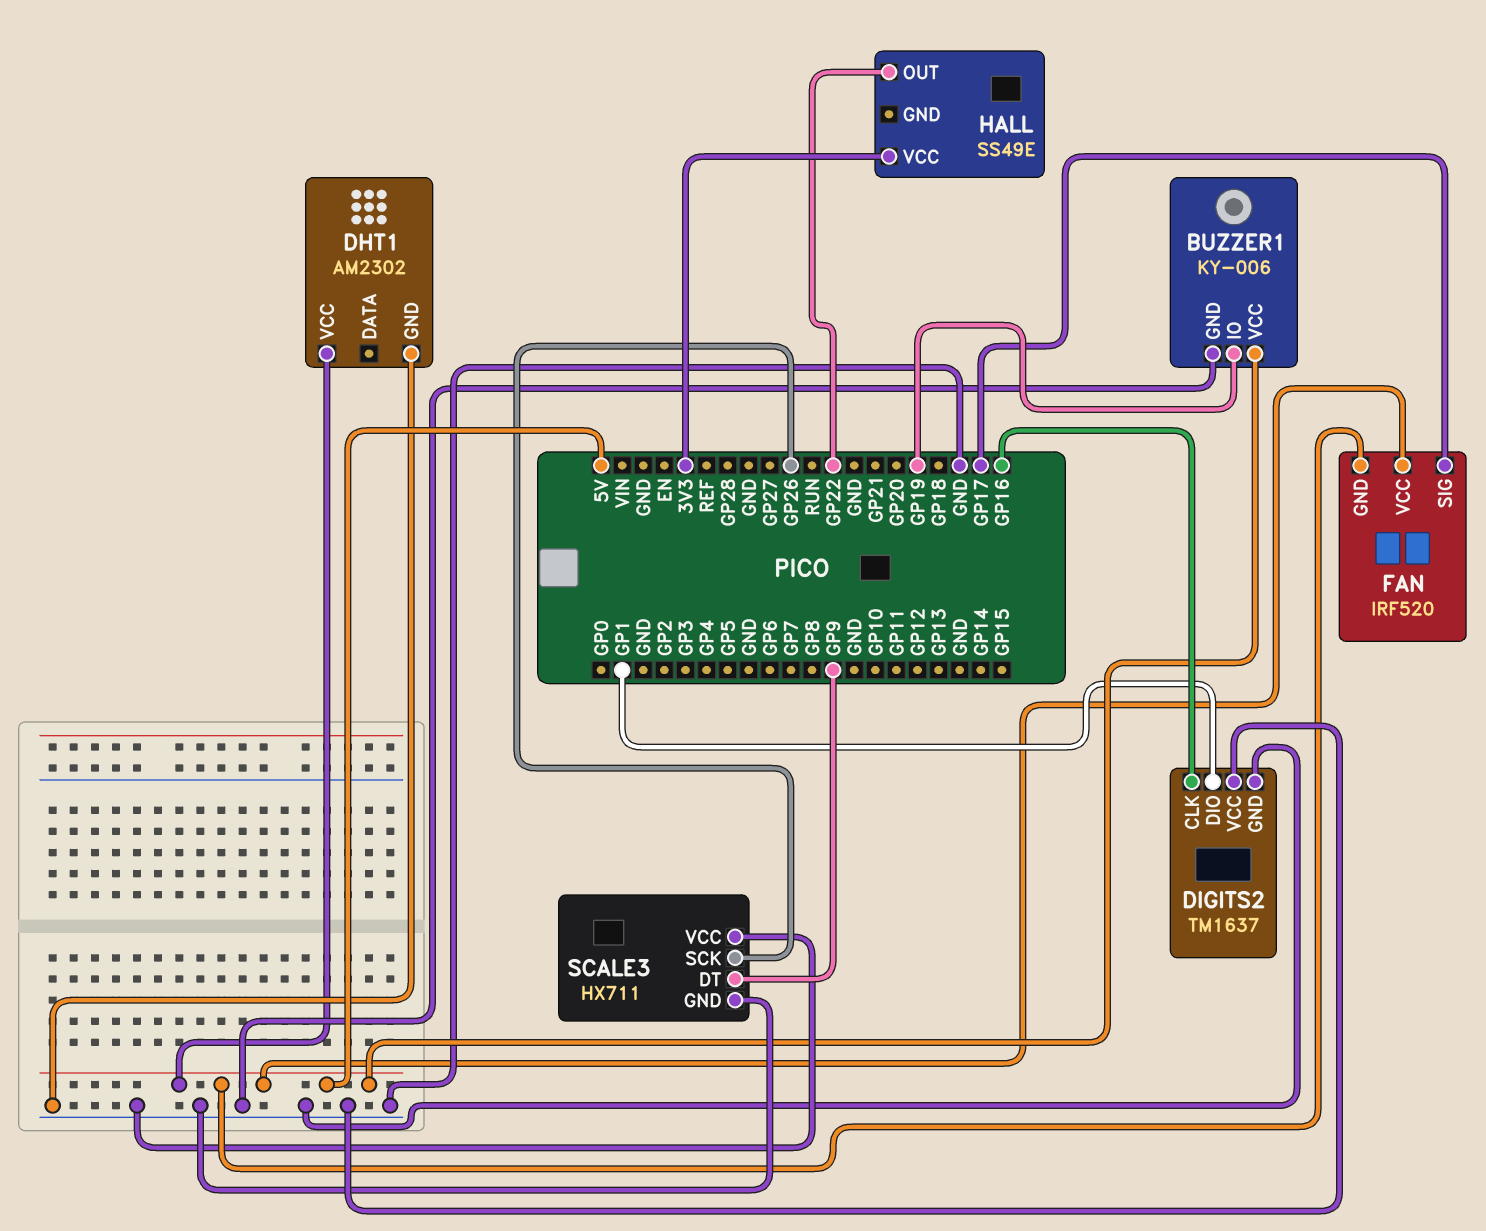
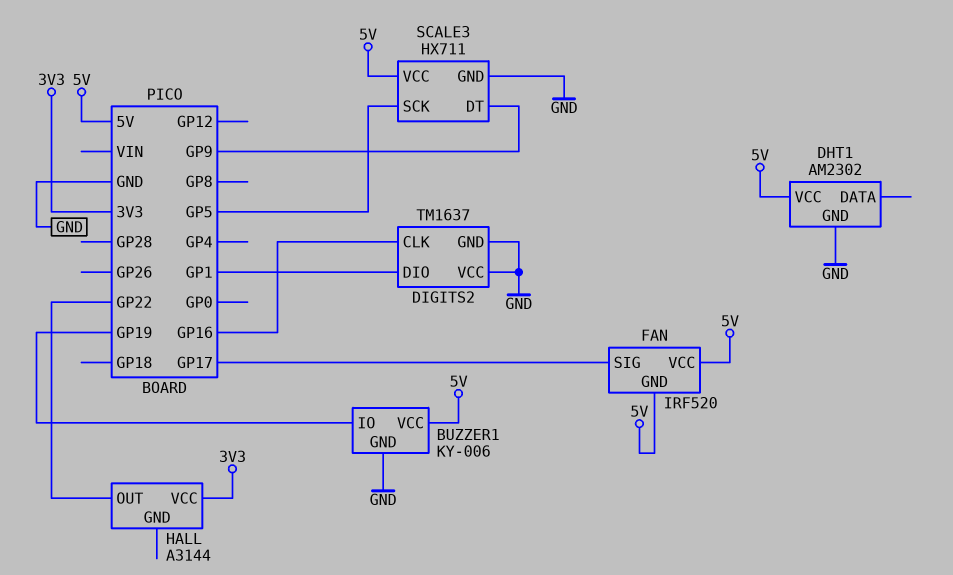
HALL: SS49E -> A3144
SCALE3 pin SCK: GP26 -> GP5
SCALE3 pin VCC: GND -> 5V

